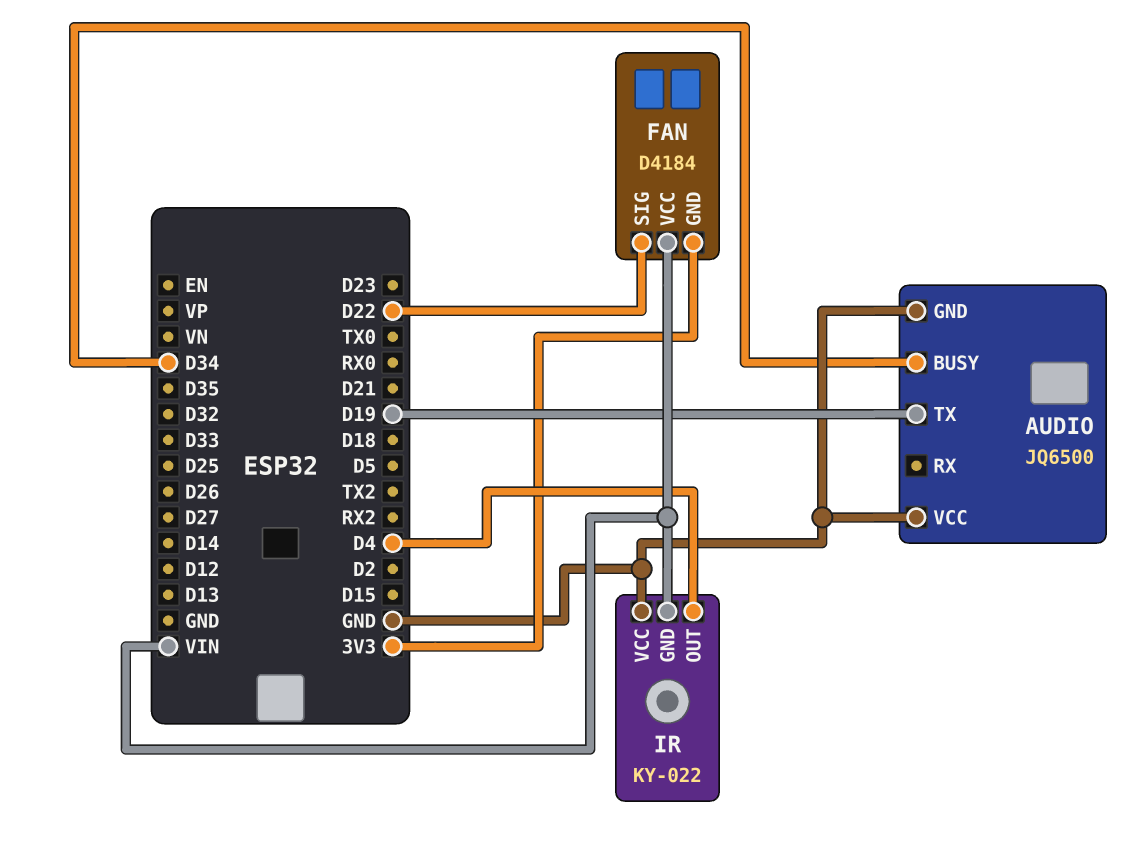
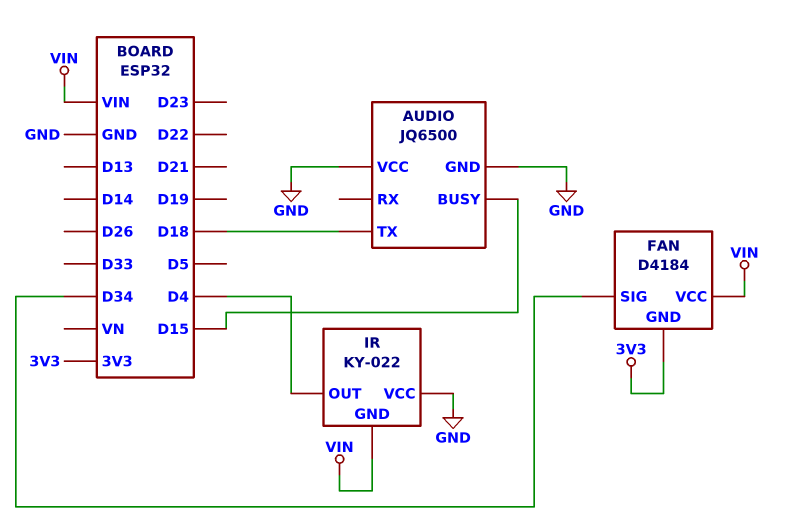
AUDIO pin BUSY: D34 -> D15
AUDIO pin TX: D19 -> D18
FAN pin SIG: D22 -> D34

